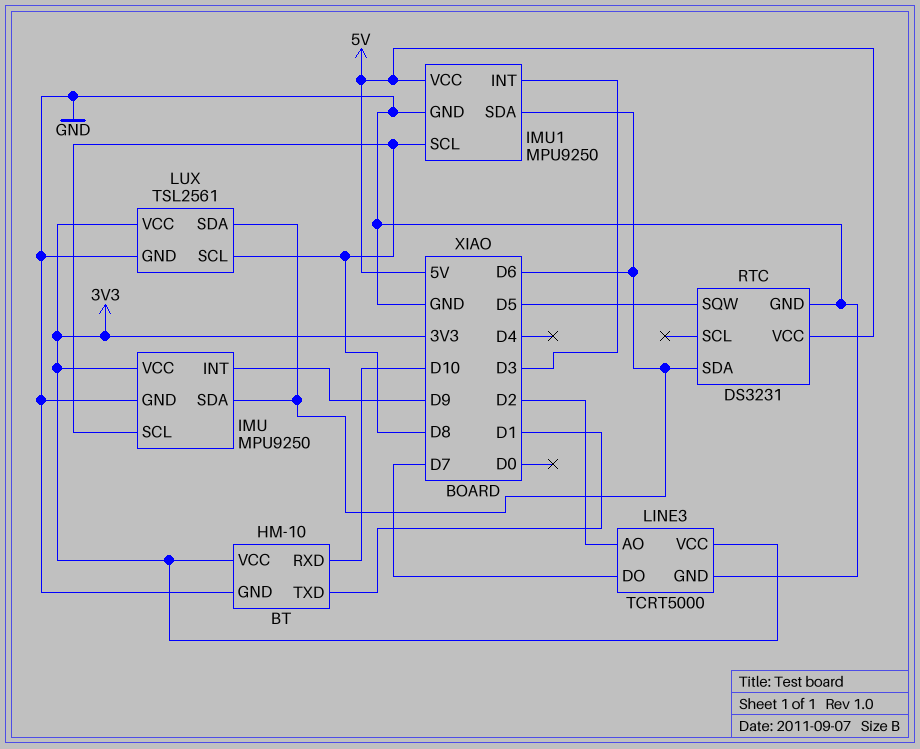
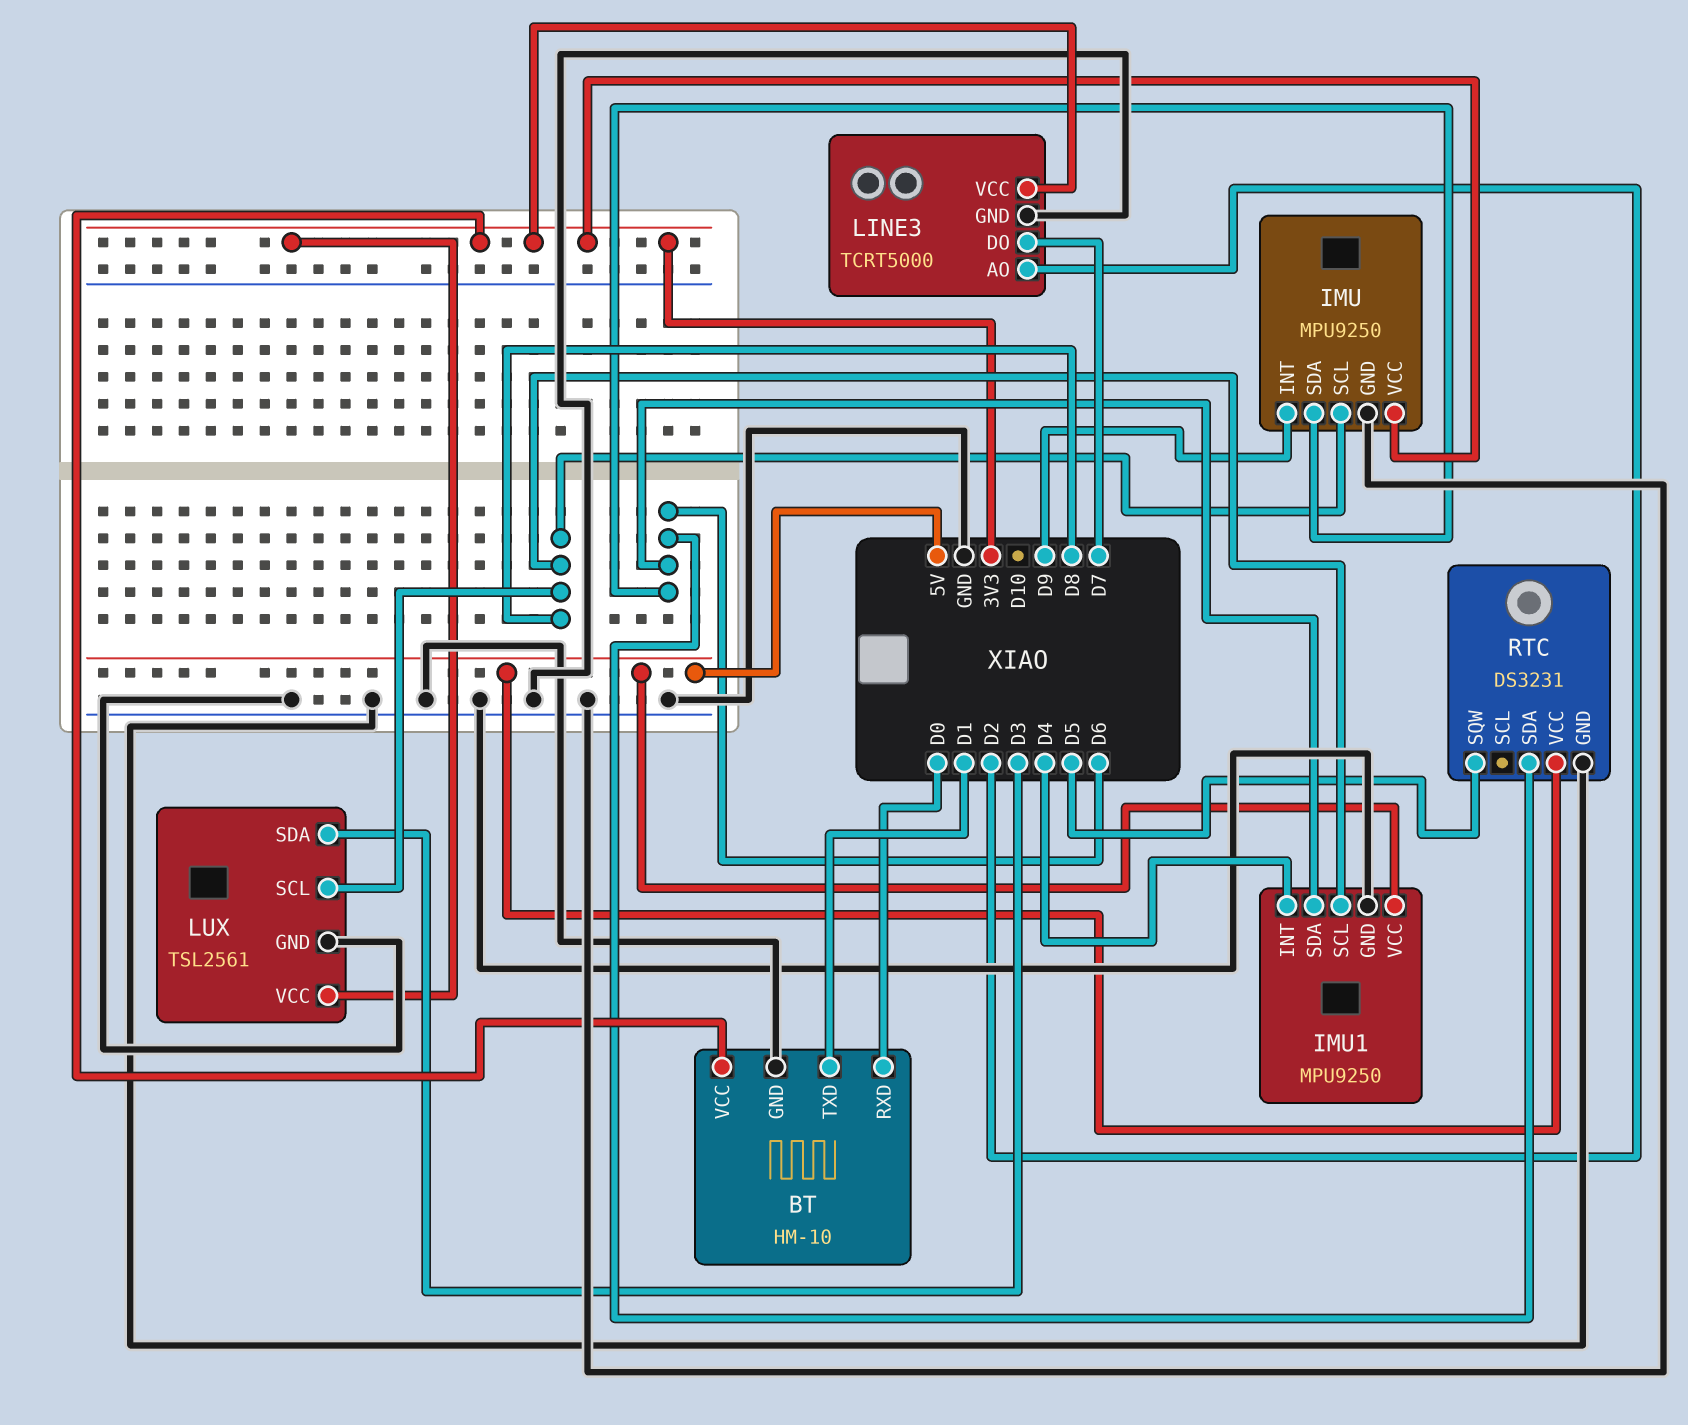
BT pin RXD: D10 -> D0
IMU1 pin INT: D3 -> D4
LUX pin SDA: D6 -> D3

